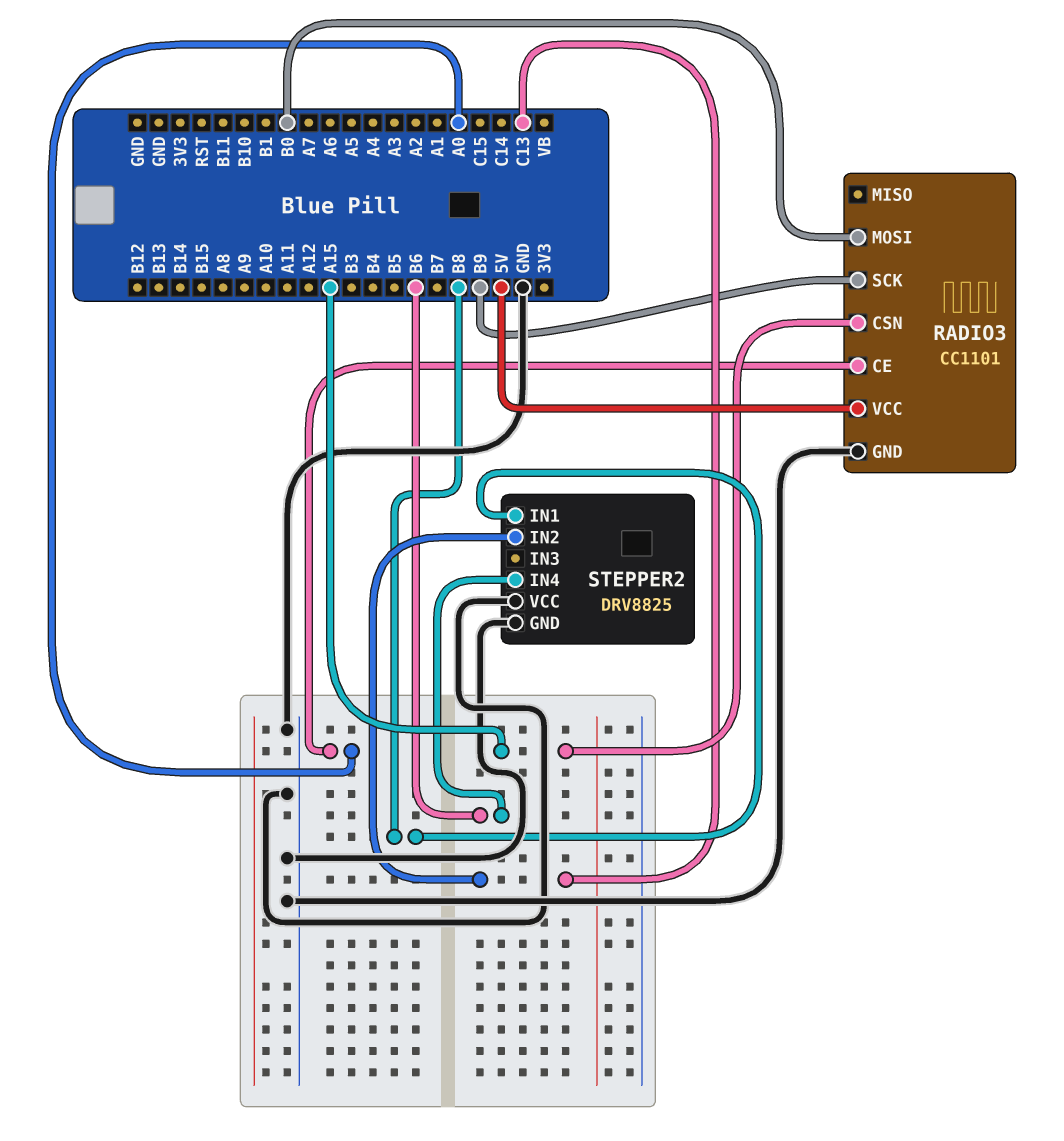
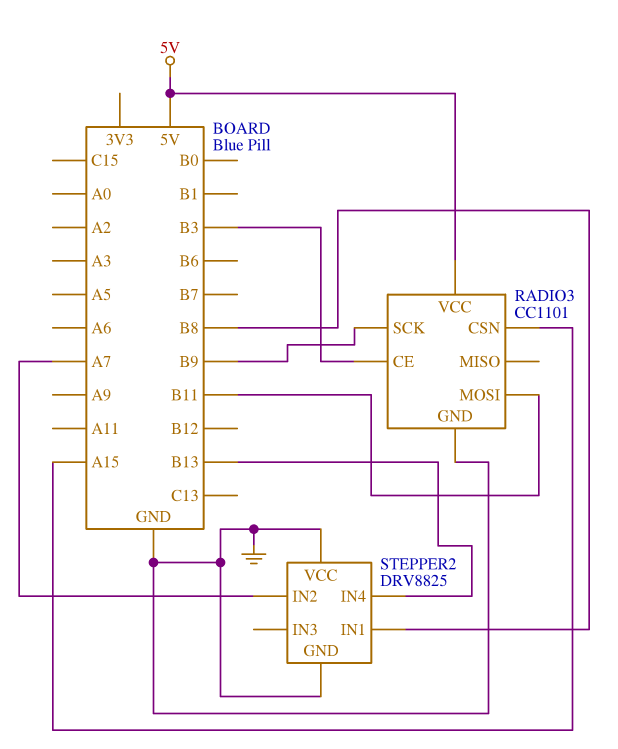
RADIO3 pin CE: A0 -> B3
RADIO3 pin MOSI: B0 -> B11
STEPPER2 pin IN2: C13 -> A7
STEPPER2 pin IN4: B6 -> B13

